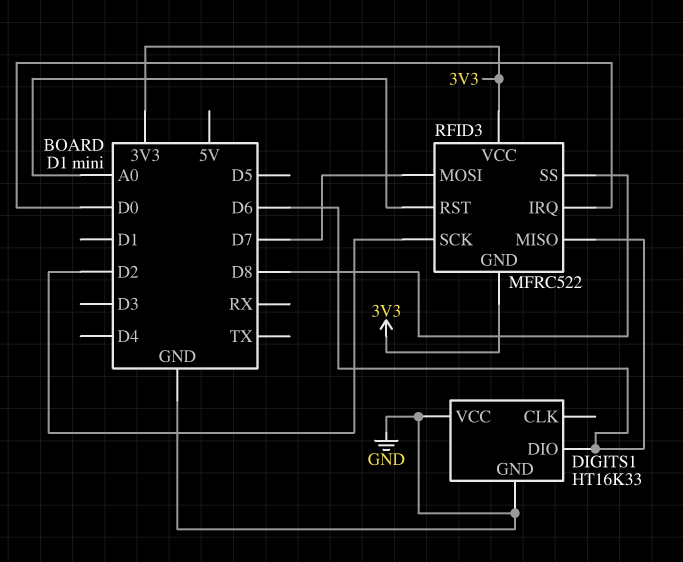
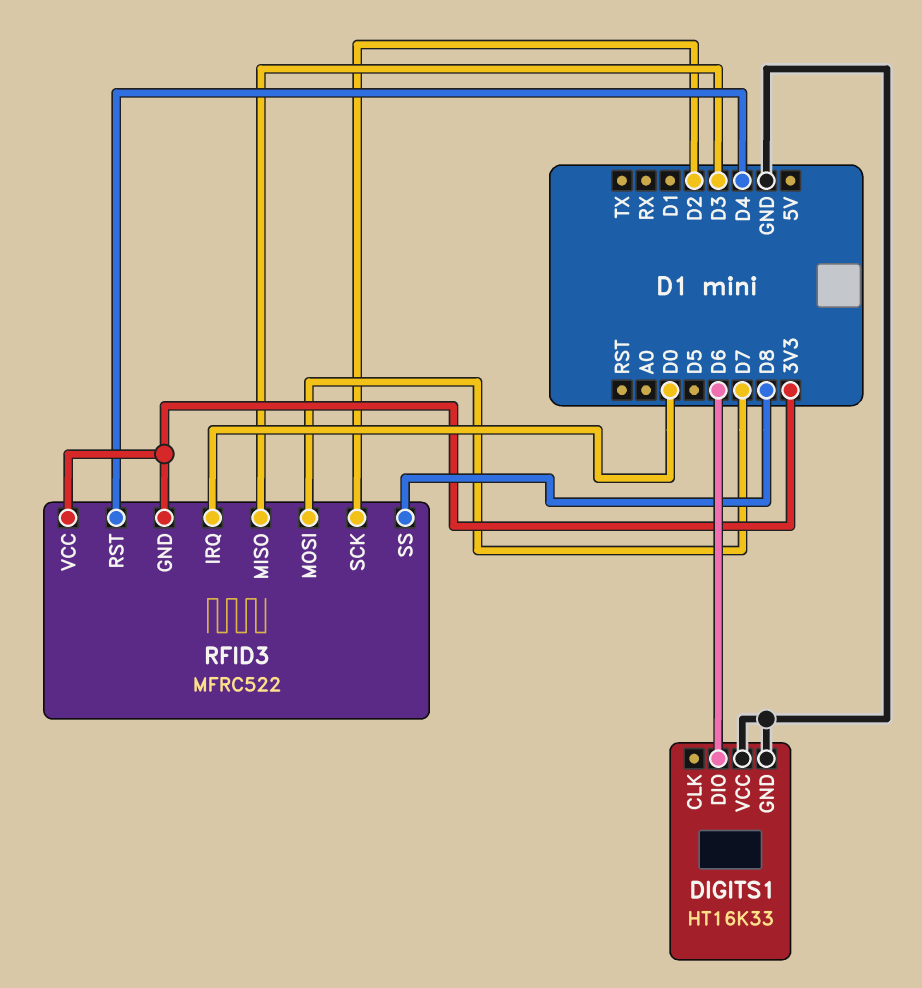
RFID3 pin MISO: D6 -> D3
RFID3 pin RST: A0 -> D4

